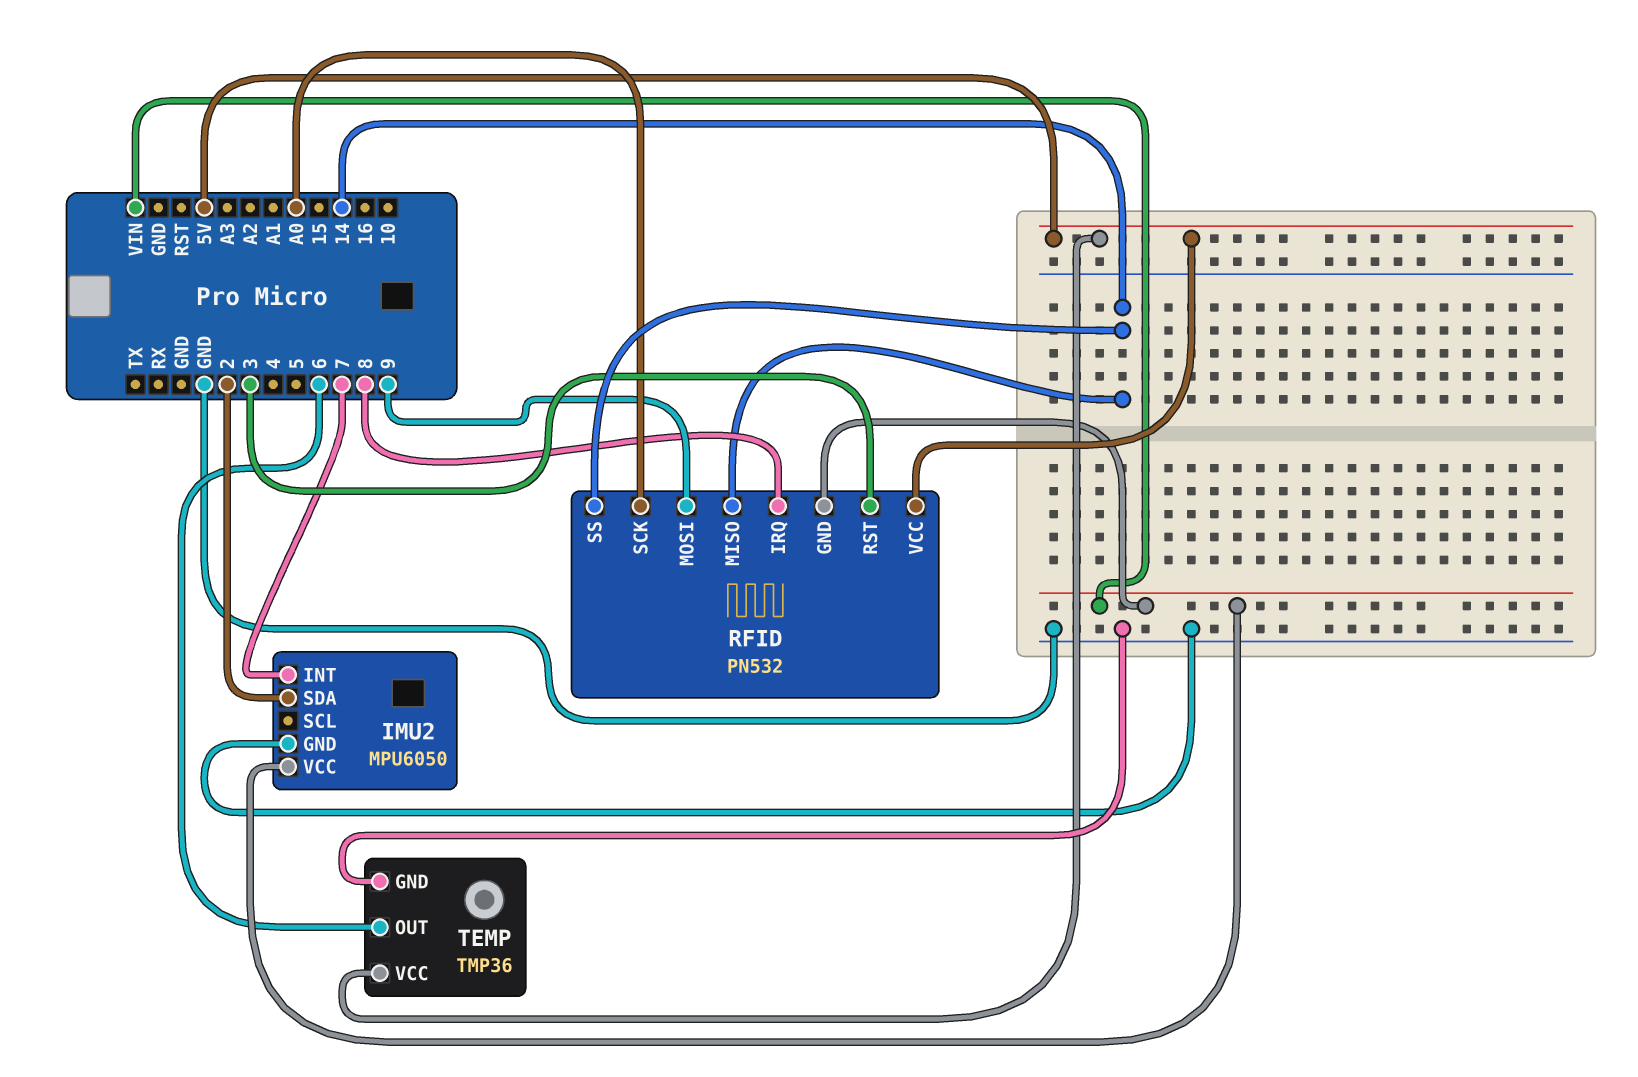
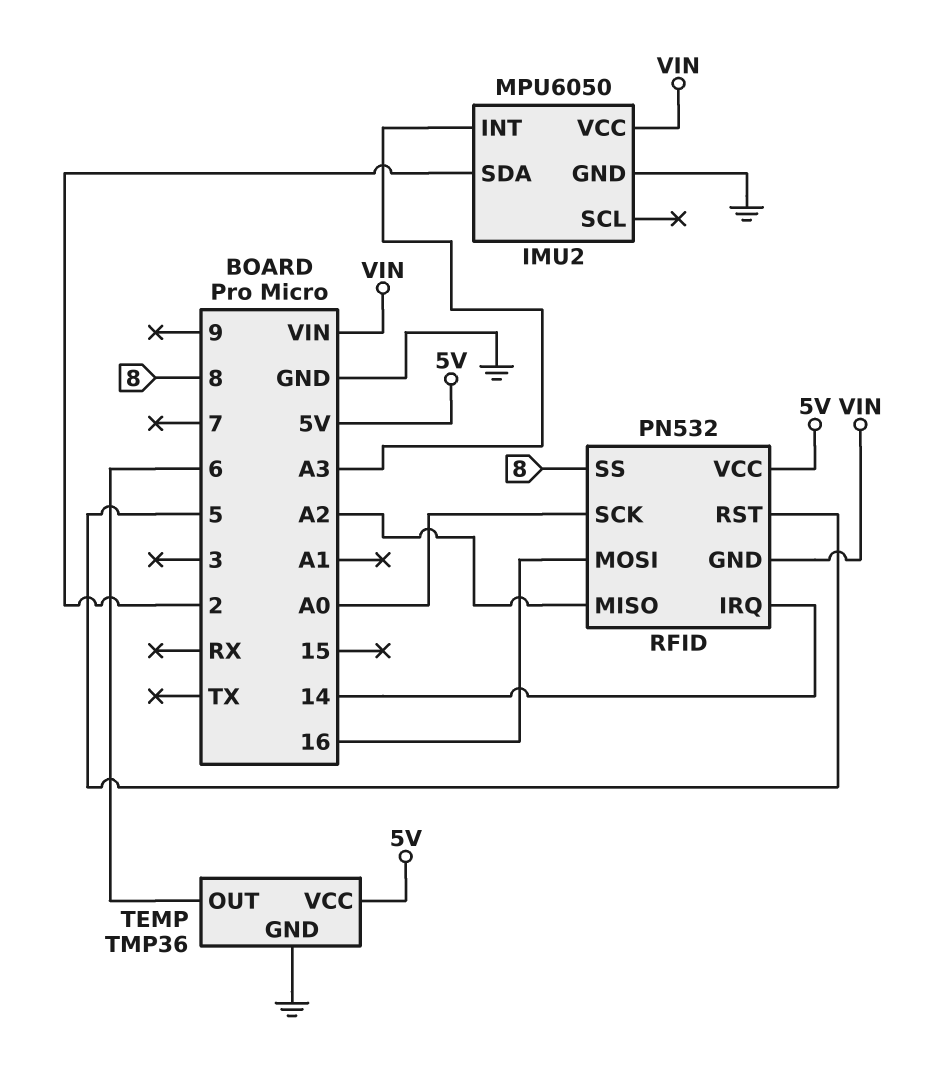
IMU2 pin INT: 7 -> A3
RFID pin IRQ: 8 -> 14
RFID pin MISO: 14 -> A2
RFID pin MOSI: 9 -> 16
RFID pin RST: 3 -> 5
RFID pin SS: 14 -> 8

